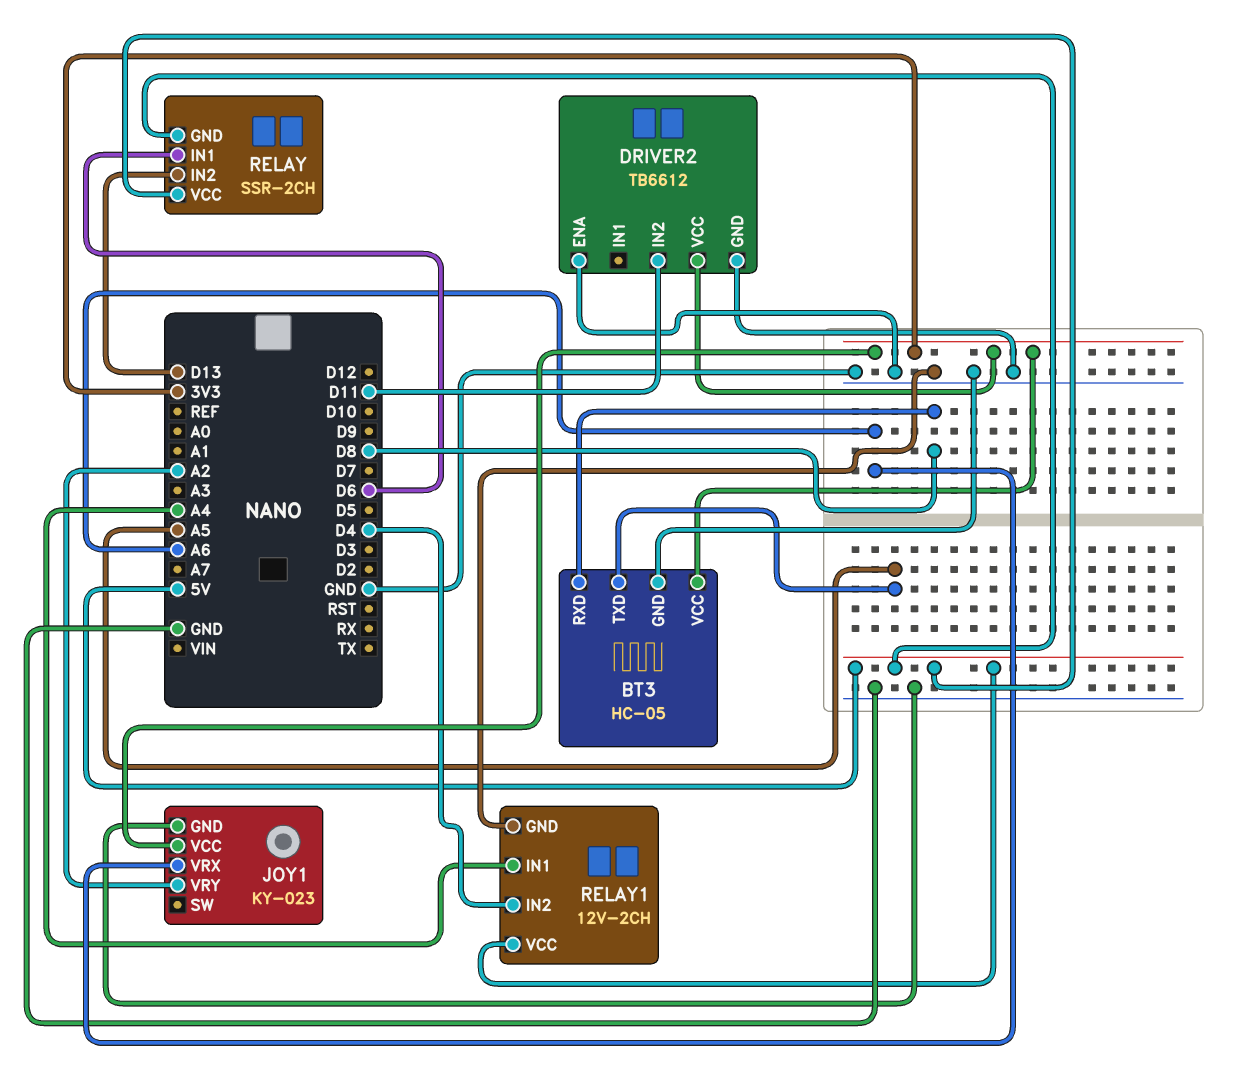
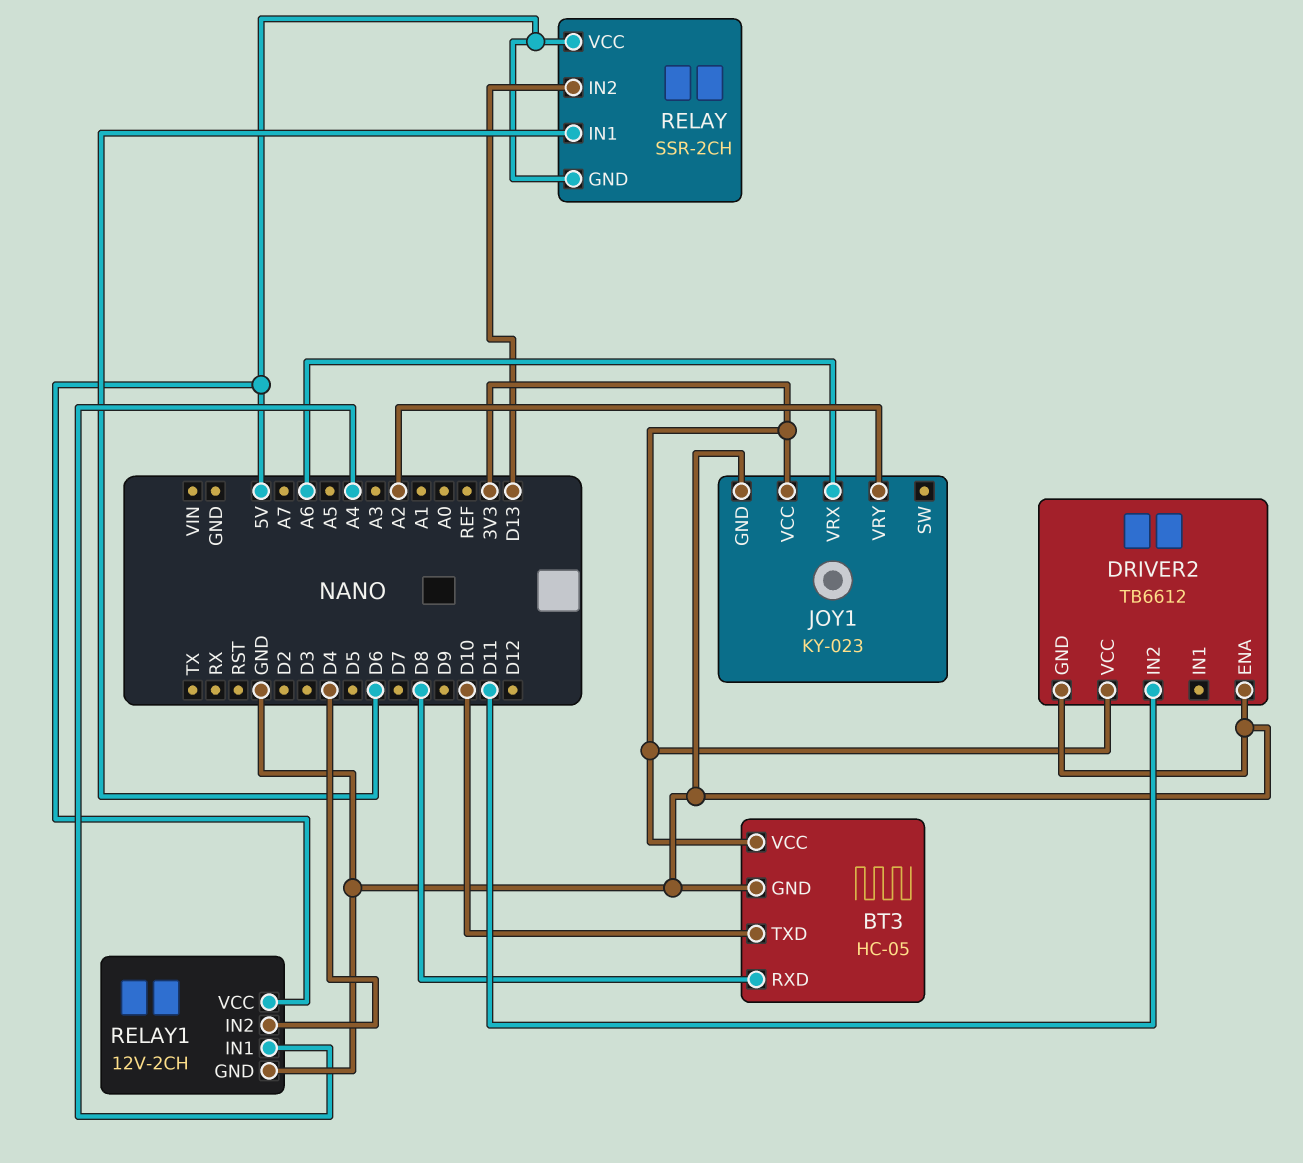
BT3 pin TXD: A5 -> D10

